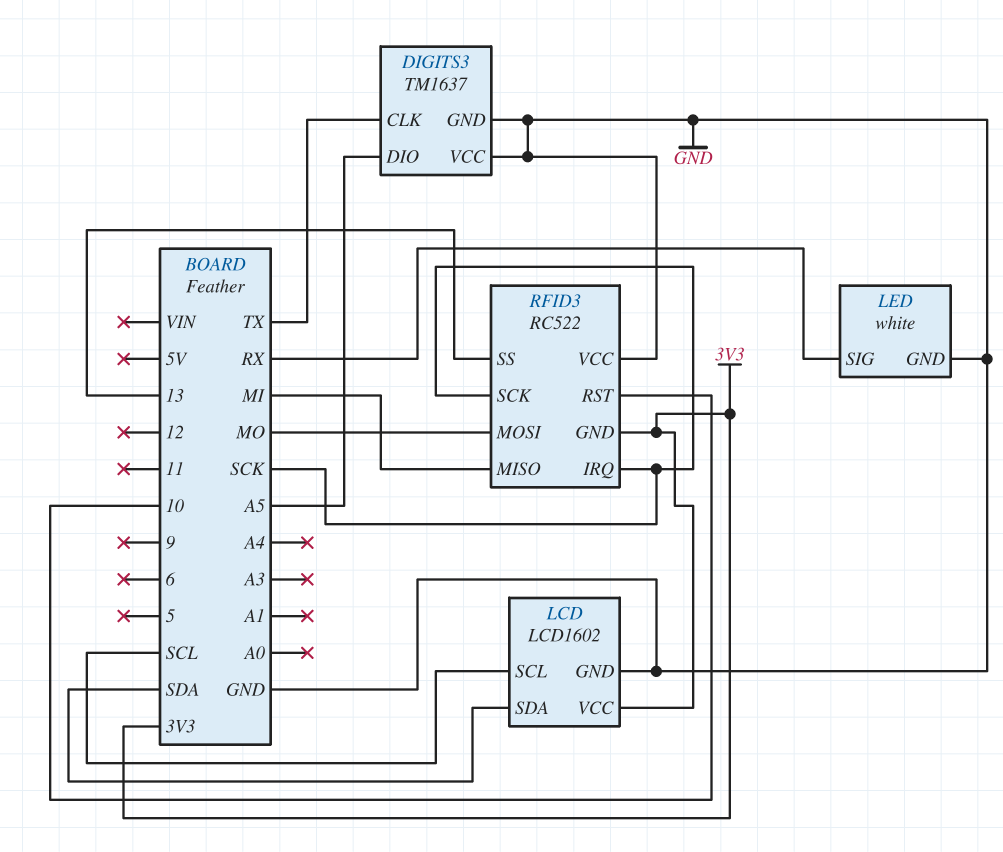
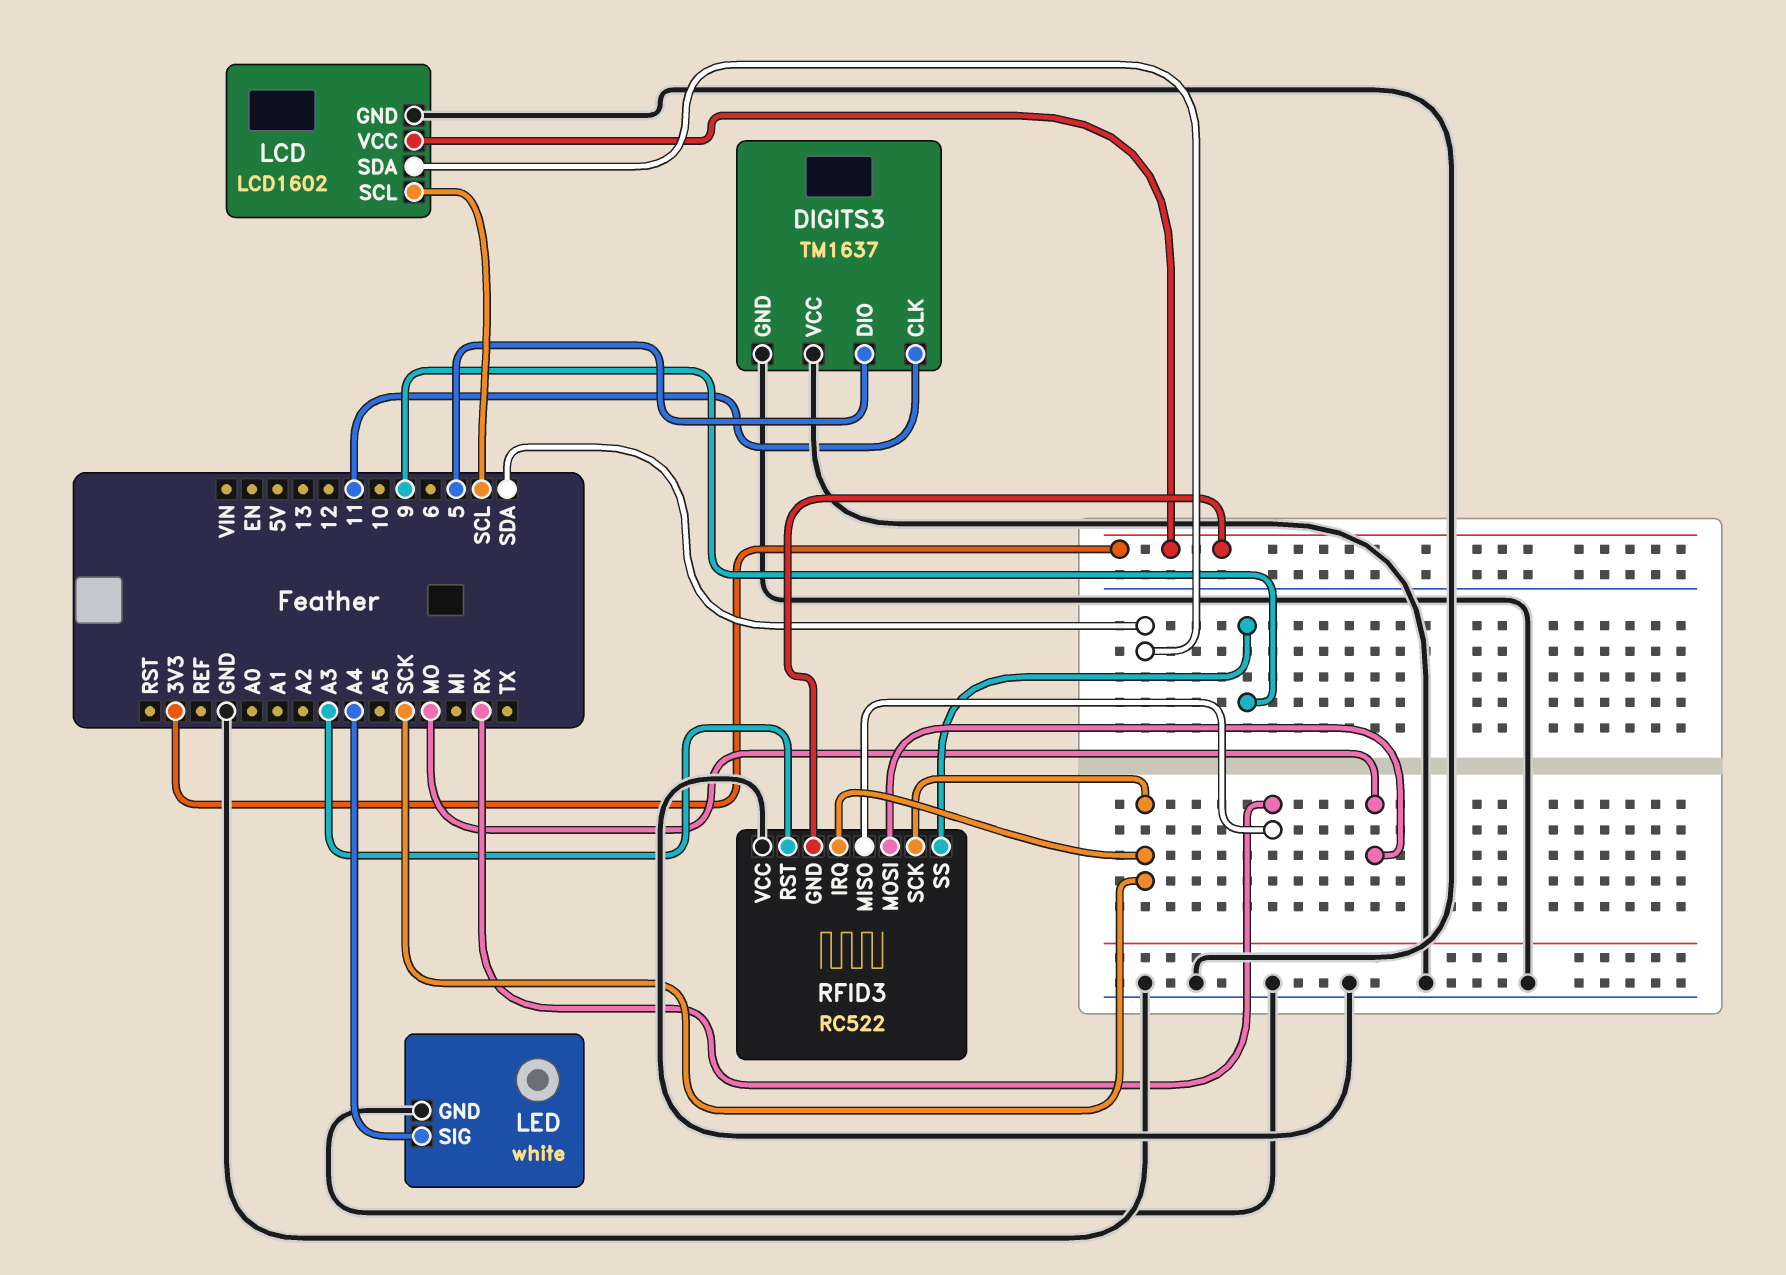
DIGITS3 pin CLK: TX -> 11
DIGITS3 pin DIO: A5 -> 5
LED pin SIG: RX -> A4
RFID3 pin MISO: MI -> RX
RFID3 pin RST: 10 -> A3
RFID3 pin SS: 13 -> 9

